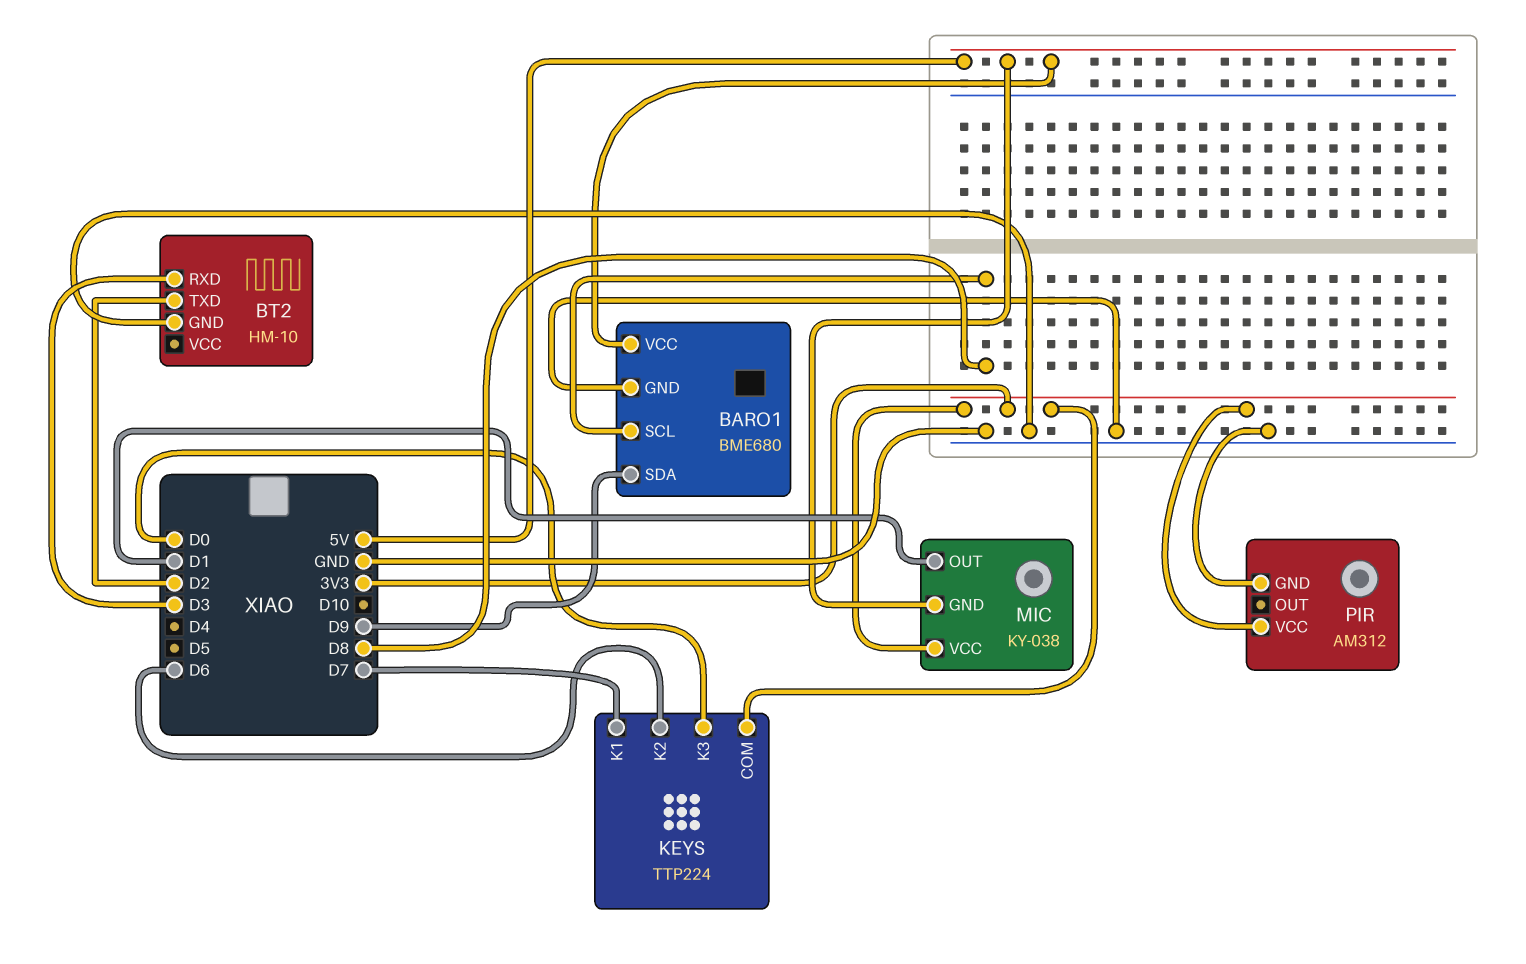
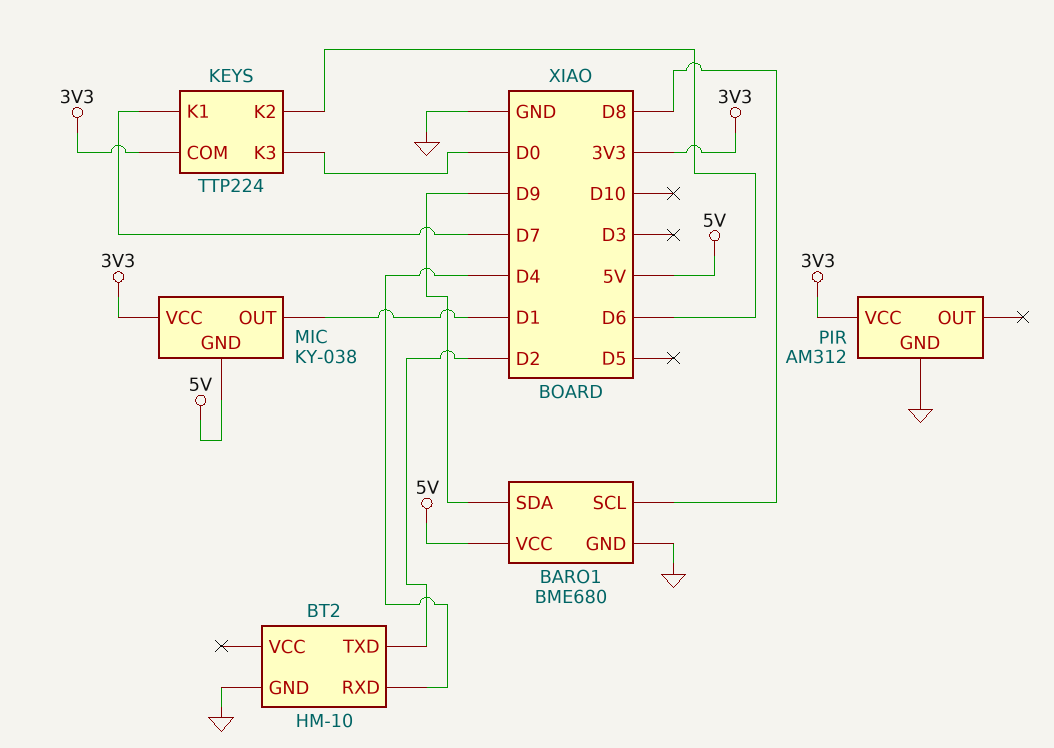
BT2 pin RXD: D3 -> D4

